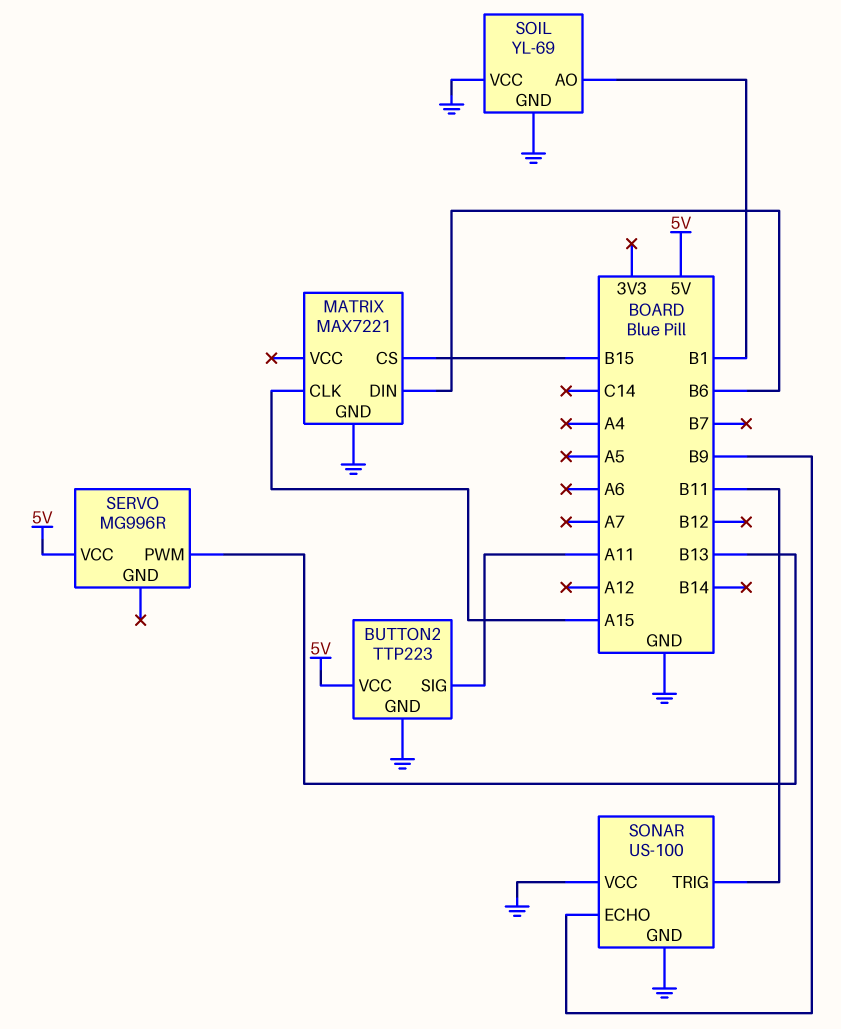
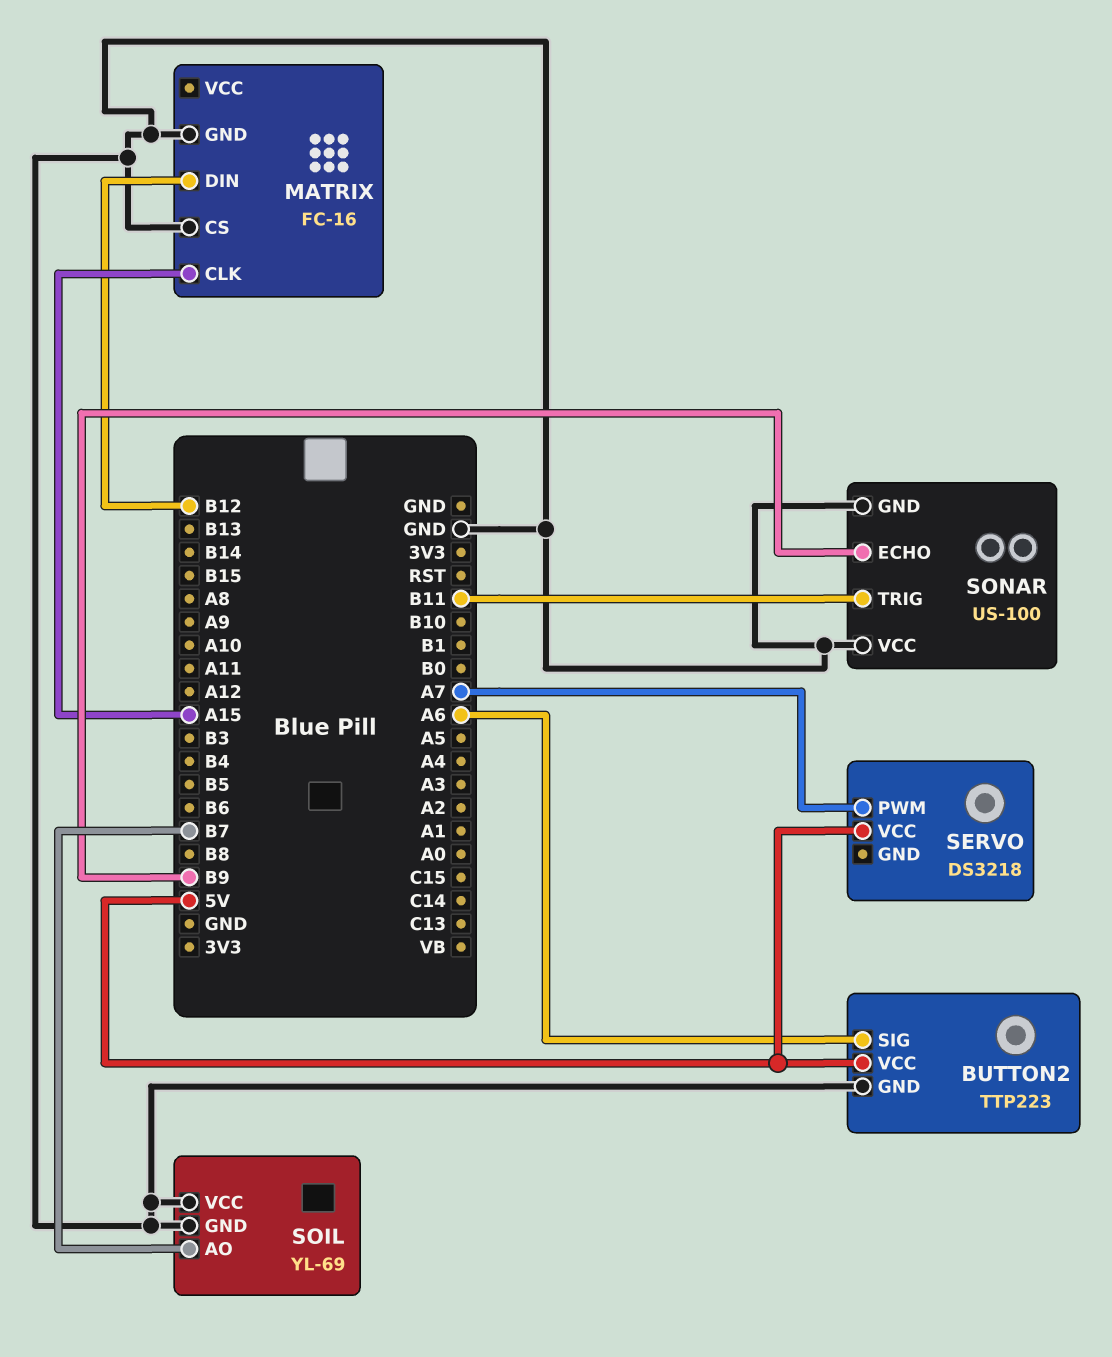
BUTTON2 pin SIG: A11 -> A6
MATRIX: MAX7221 -> FC-16
MATRIX pin CS: B15 -> GND
MATRIX pin DIN: B6 -> B12
SERVO: MG996R -> DS3218
SERVO pin PWM: B13 -> A7
SOIL pin AO: B1 -> B7

